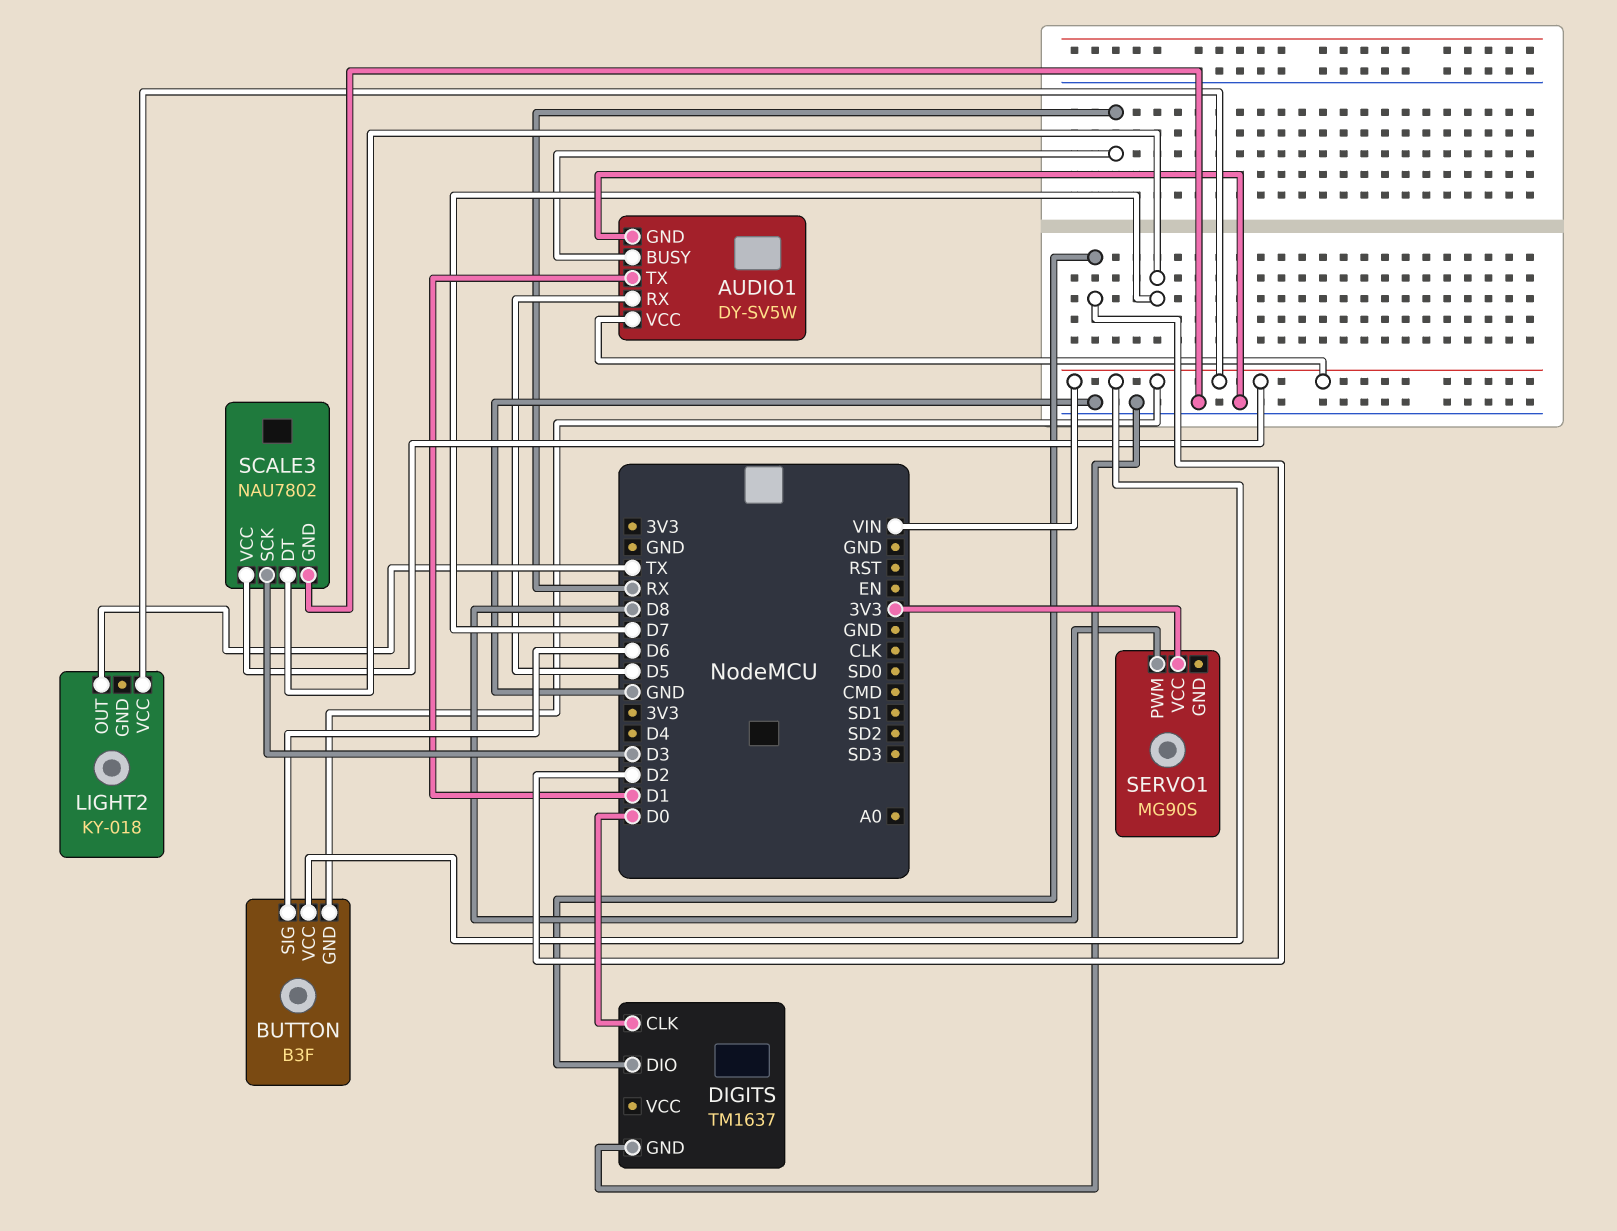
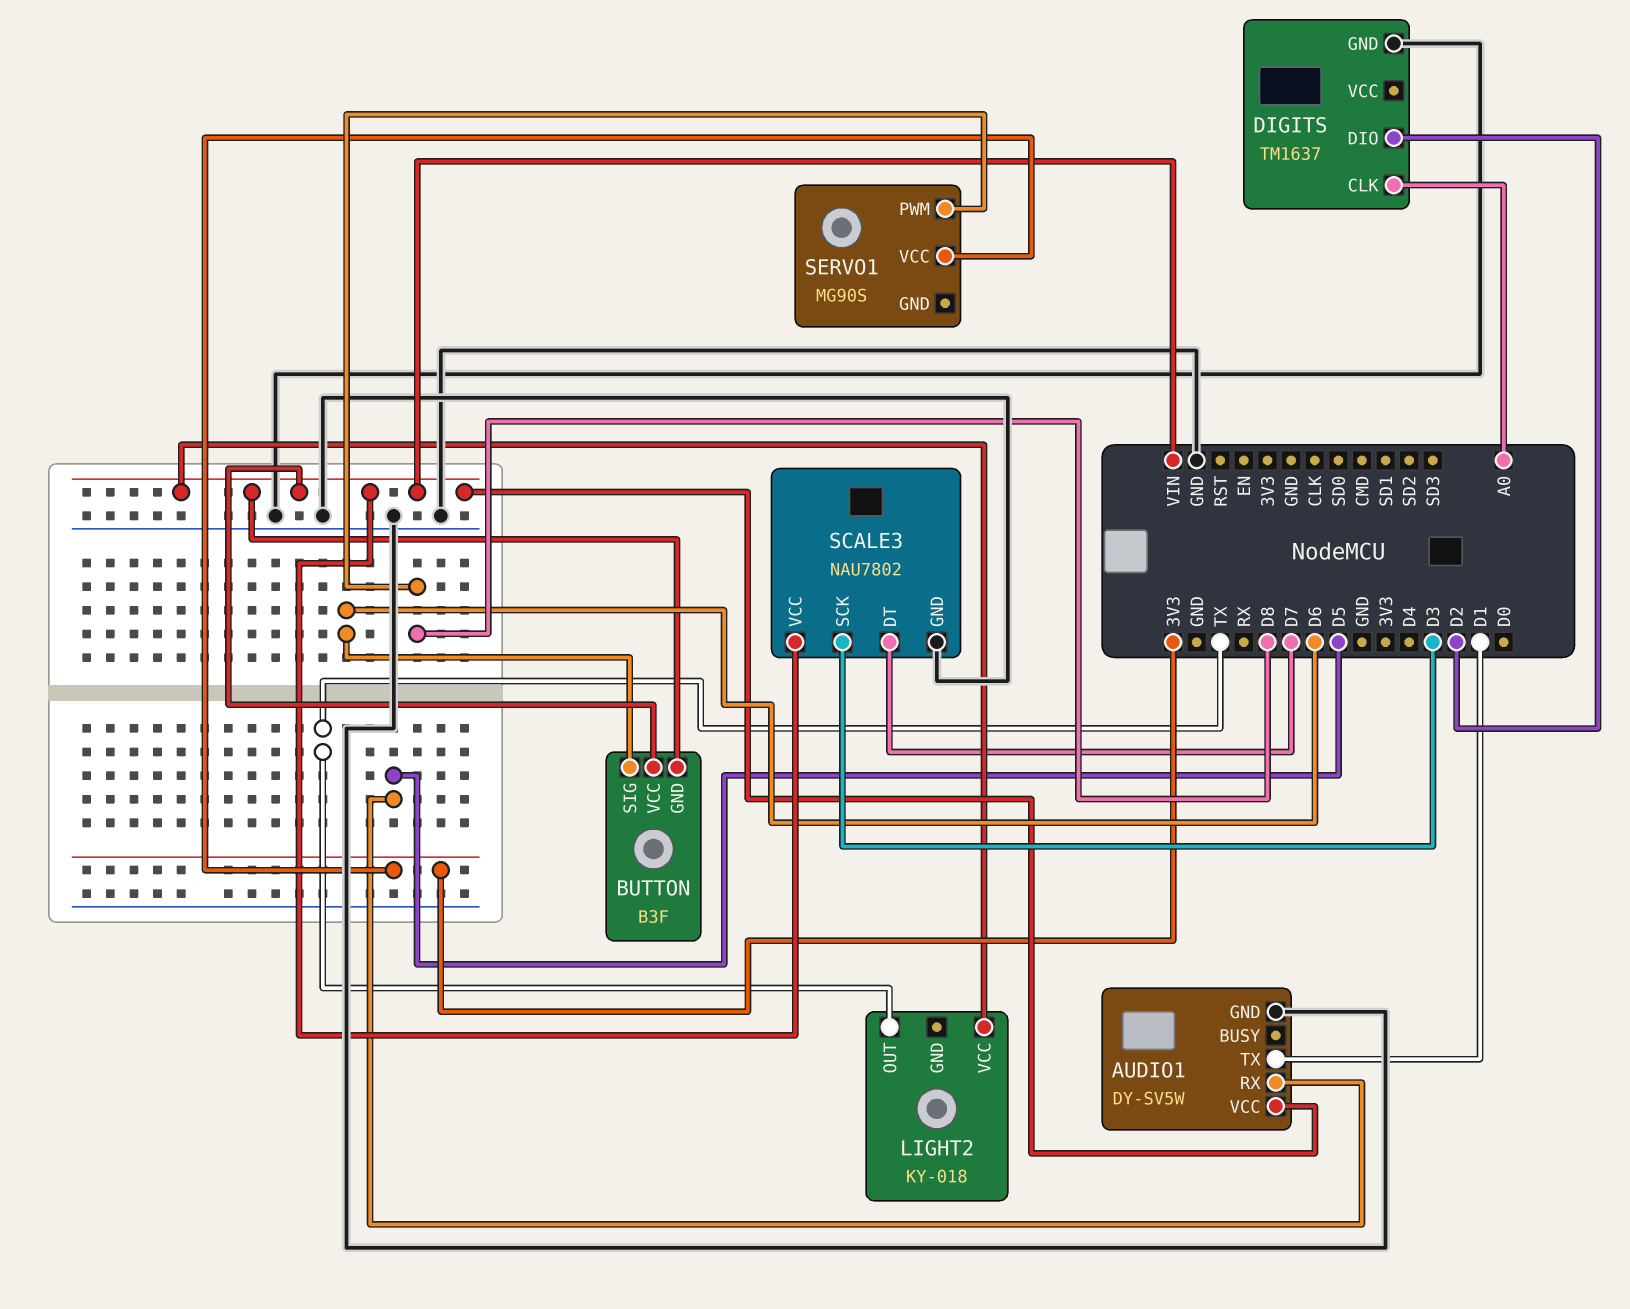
AUDIO1 pin BUSY: RX -> none
DIGITS pin CLK: D0 -> A0

